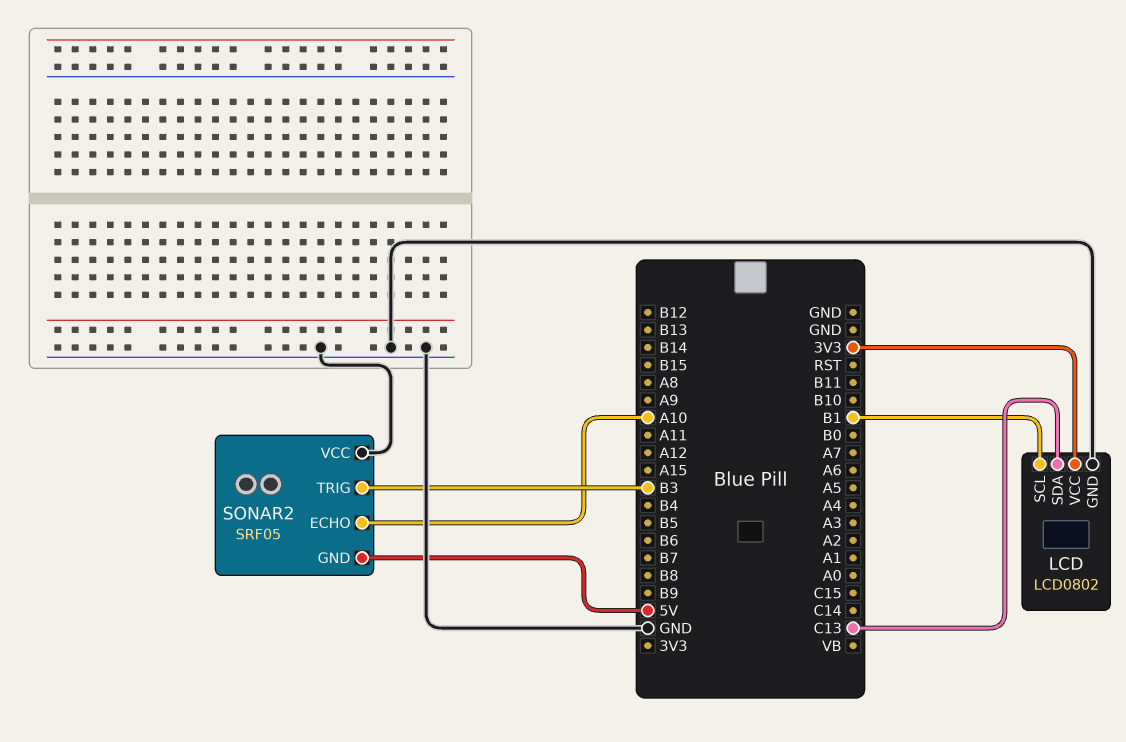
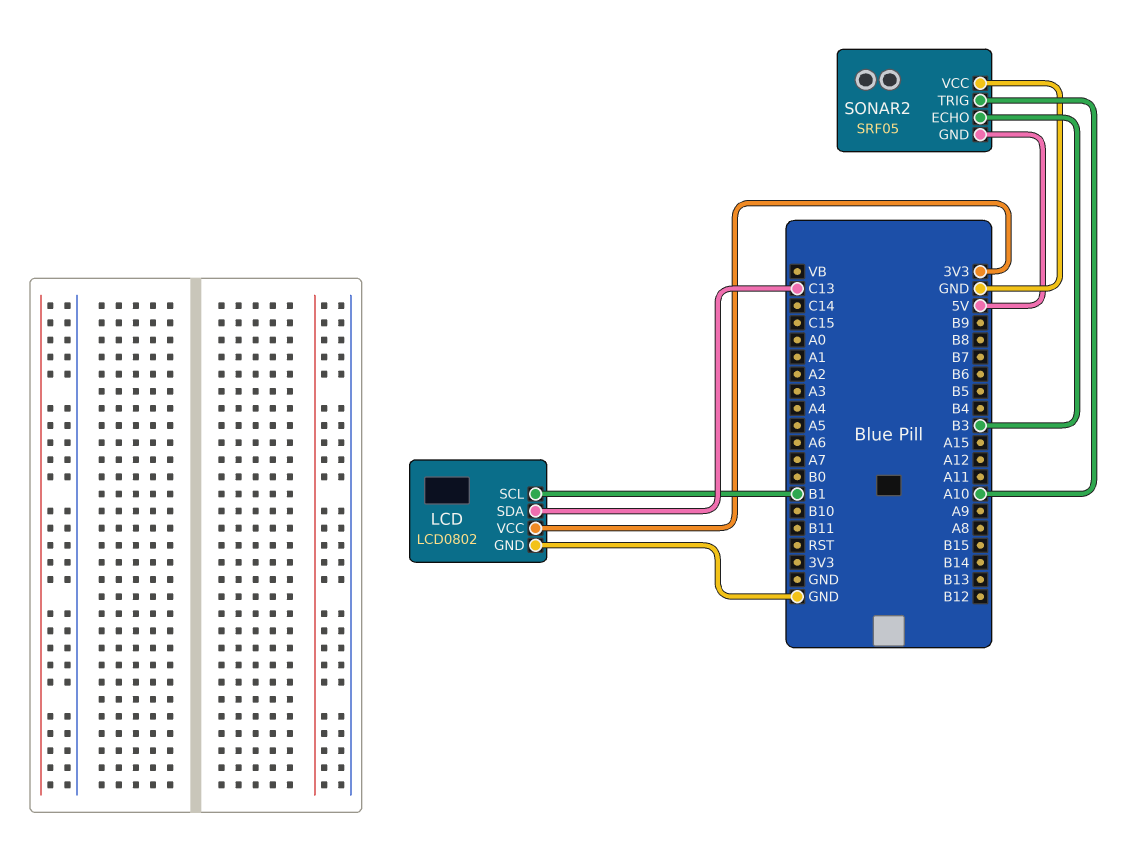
SONAR2 pin ECHO: A10 -> B3
SONAR2 pin TRIG: B3 -> A10

